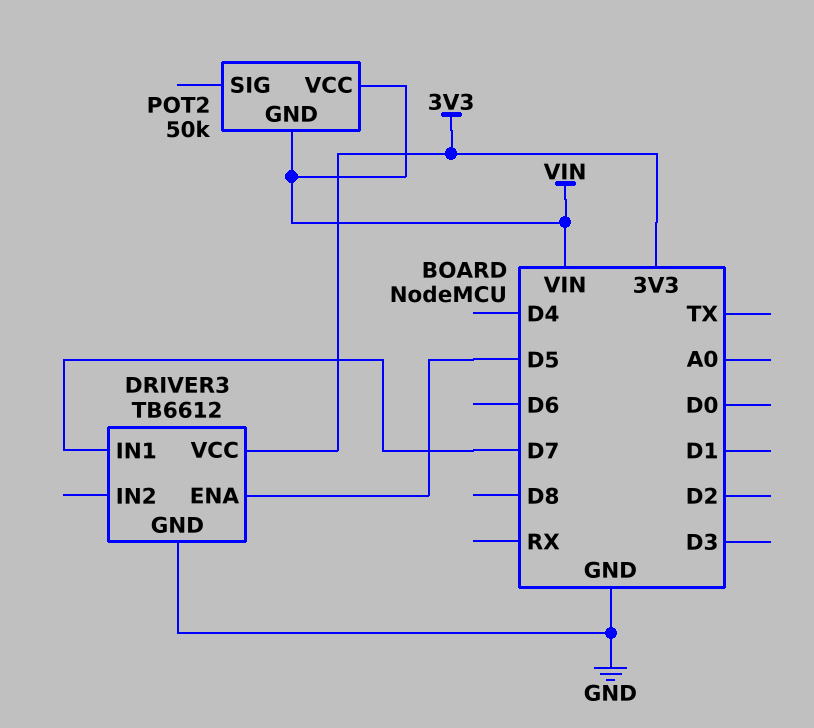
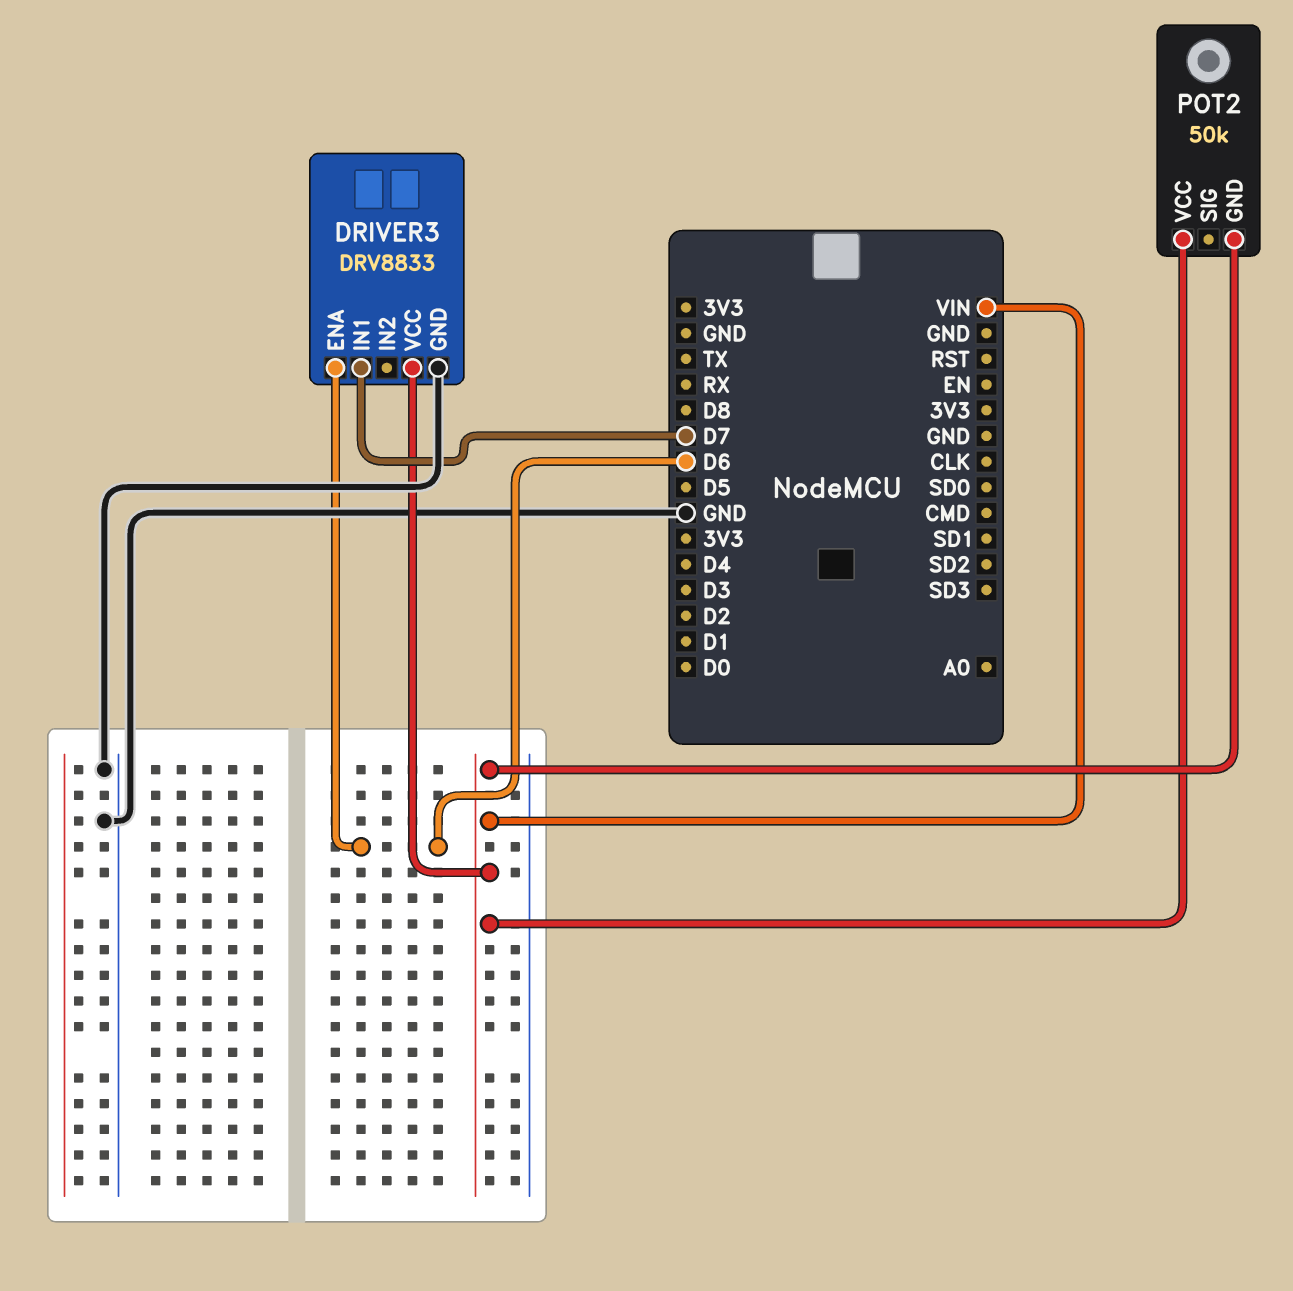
DRIVER3: TB6612 -> DRV8833
DRIVER3 pin ENA: D5 -> D6
DRIVER3 pin VCC: 3V3 -> VIN

